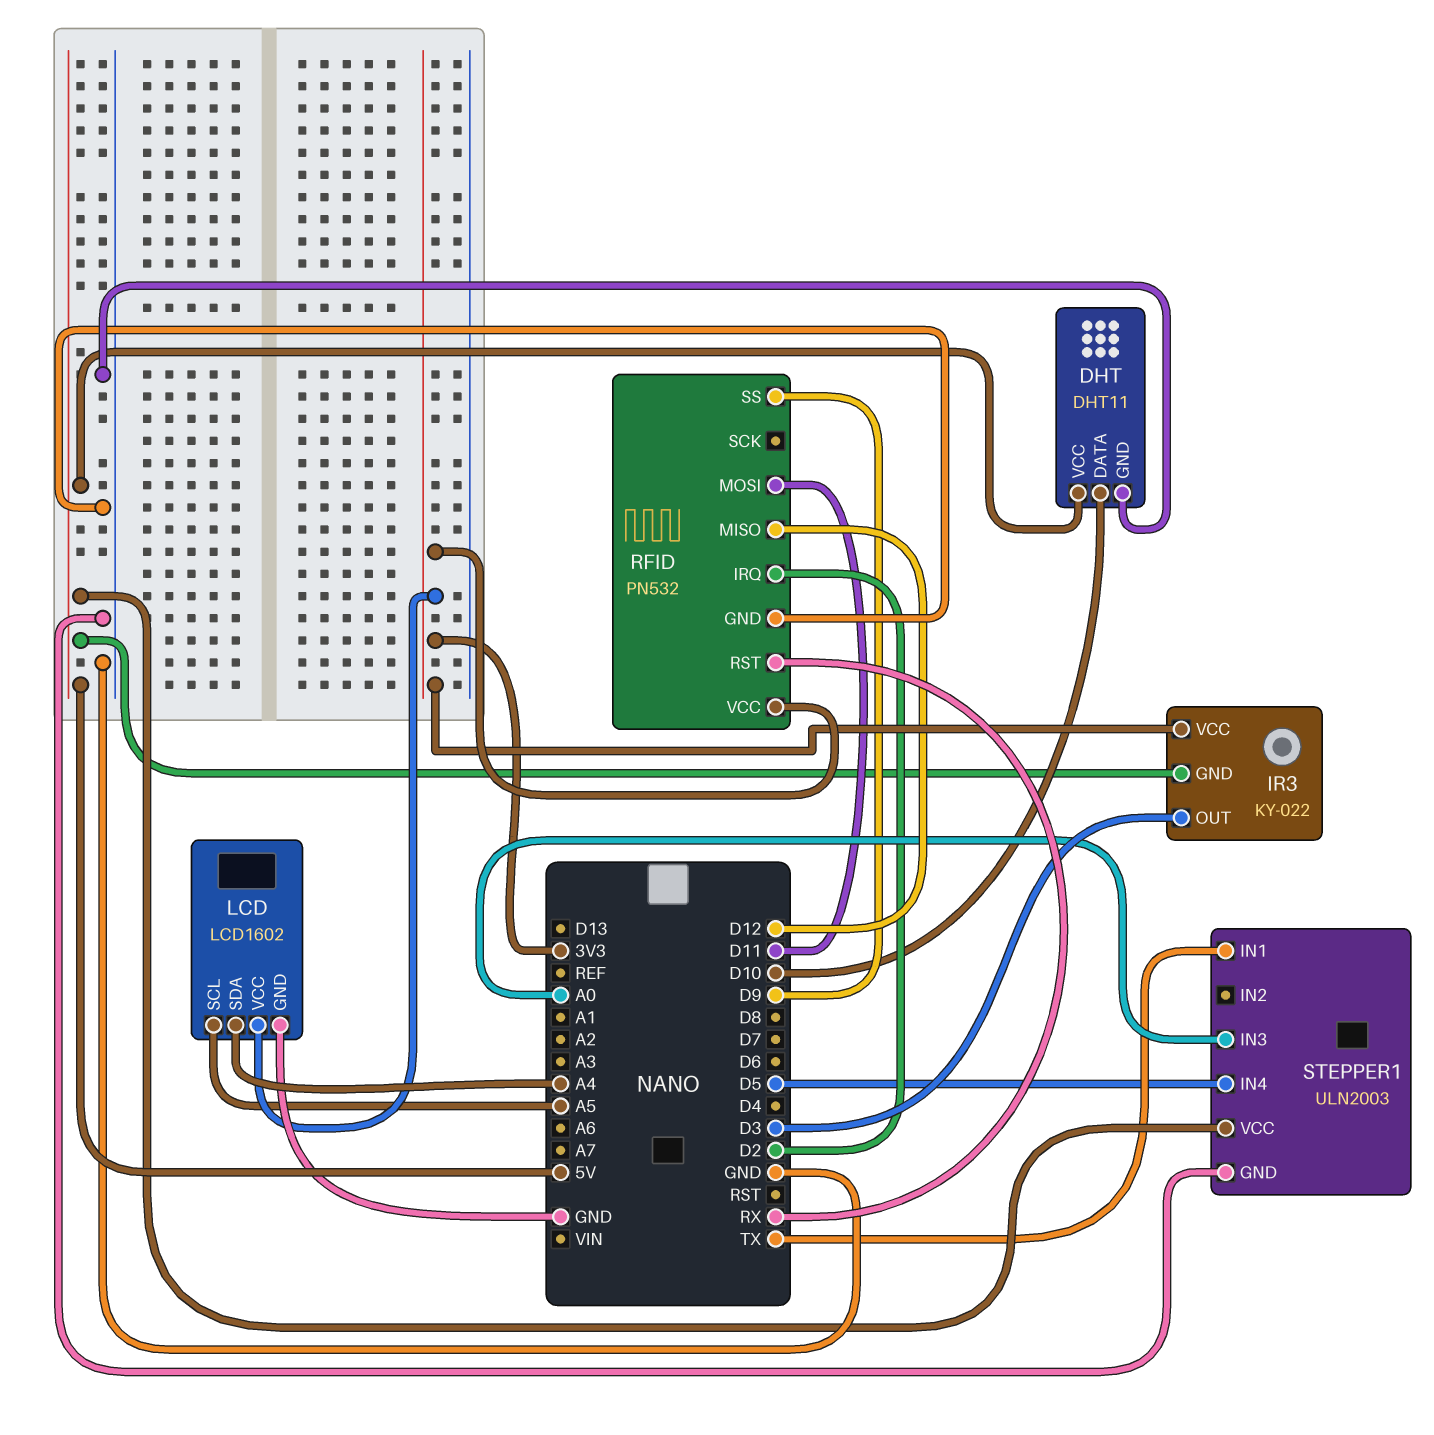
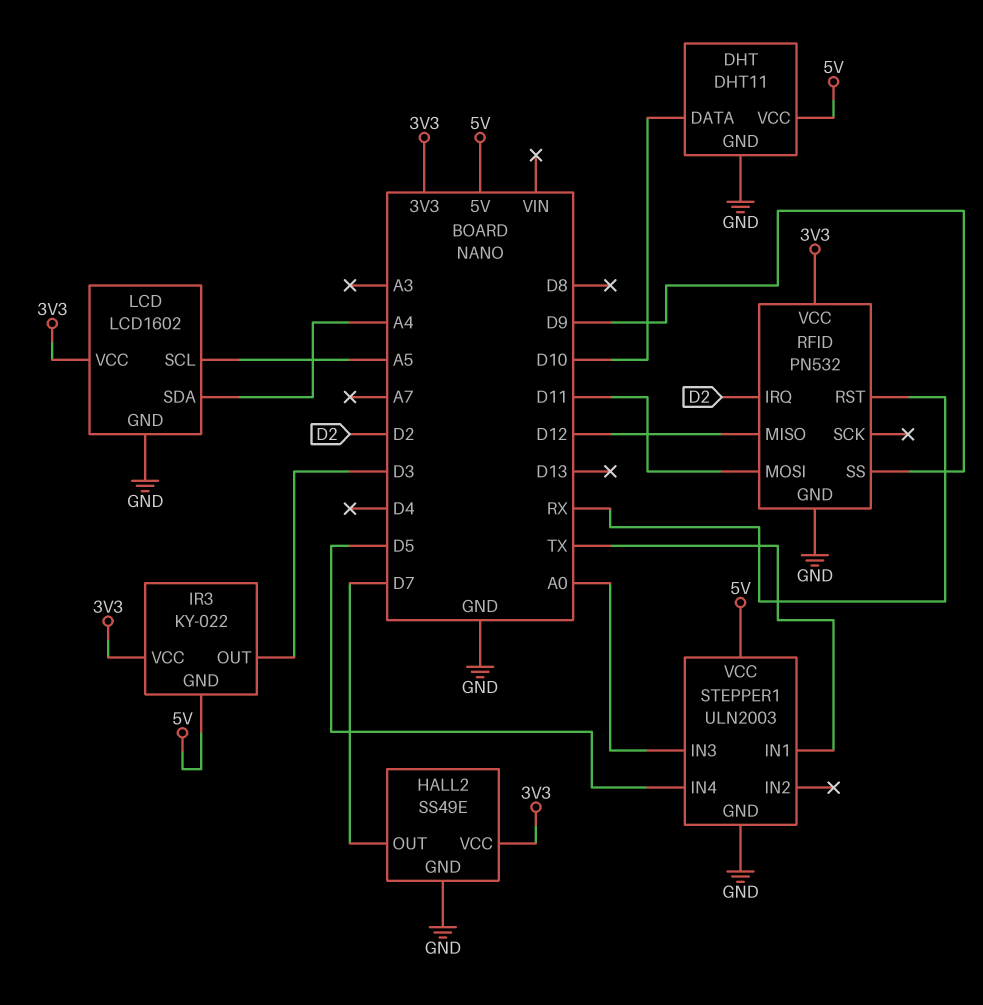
HALL2: none -> SS49E
HALL2 pin GND: none -> GND
HALL2 pin OUT: none -> D7
HALL2 pin VCC: none -> 3V3

